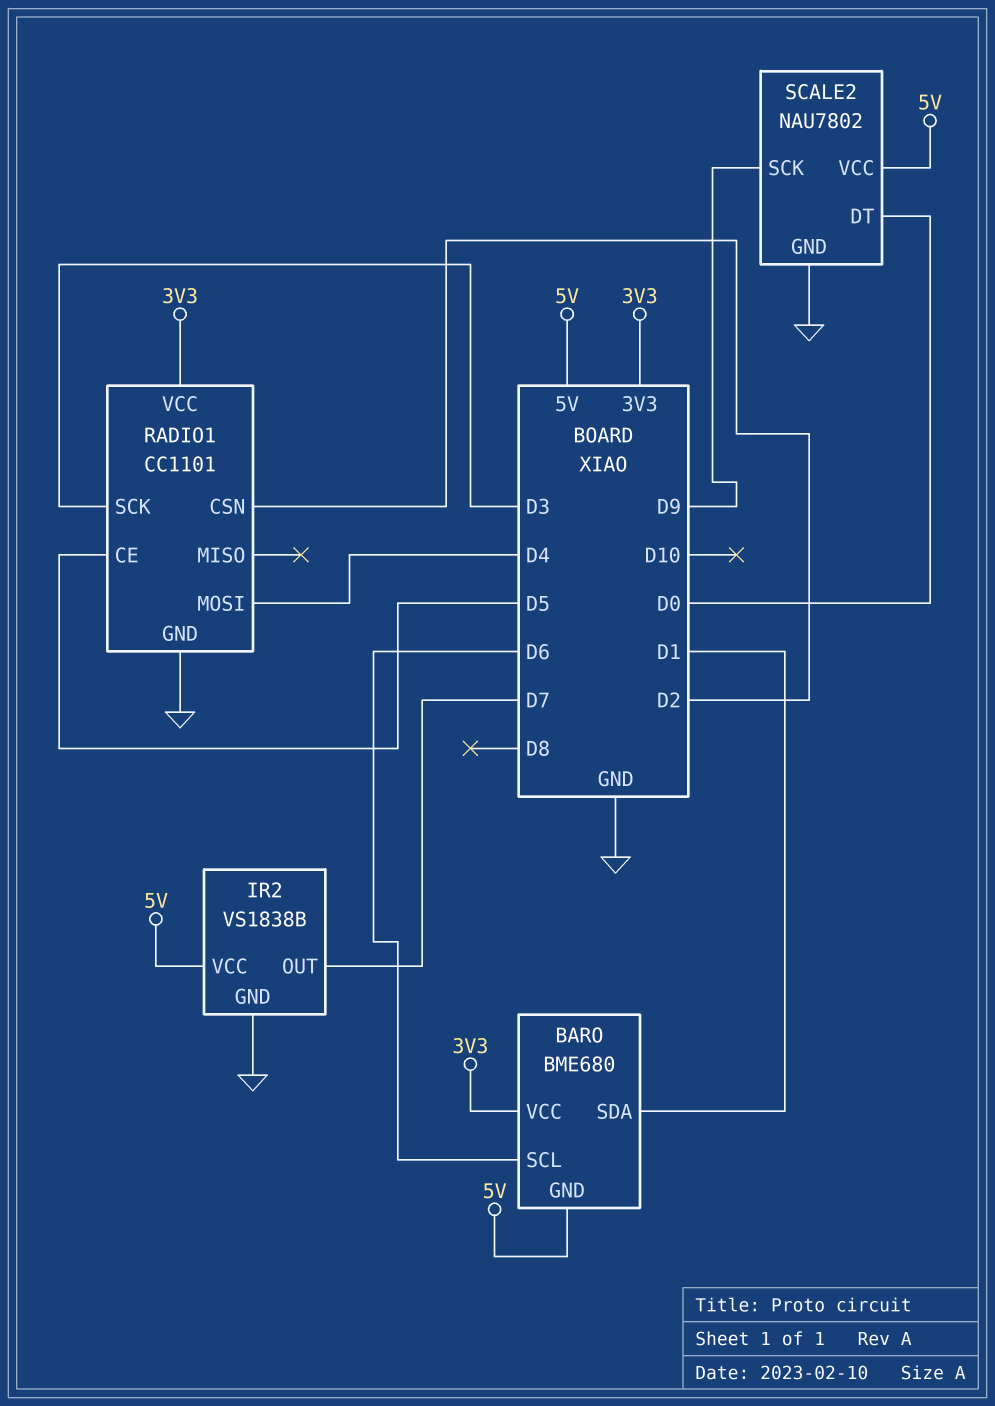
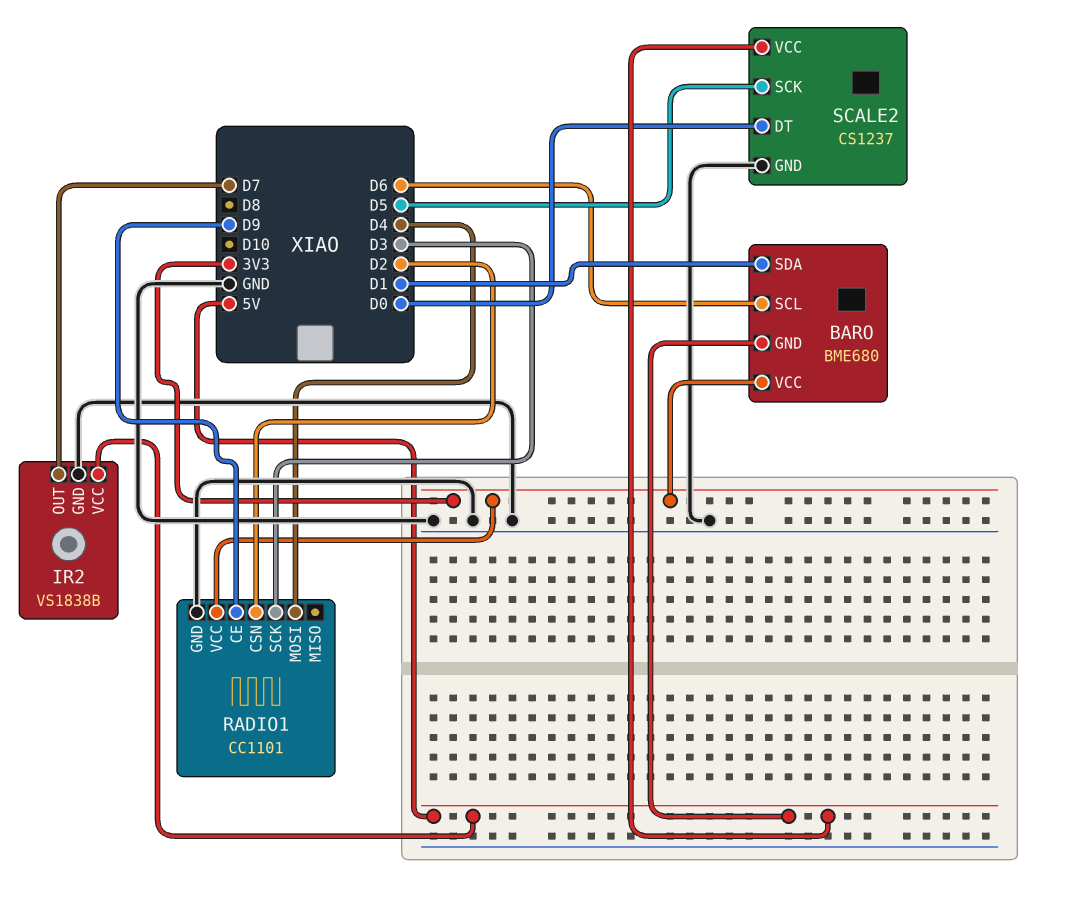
RADIO1 pin CE: D5 -> D9
SCALE2: NAU7802 -> CS1237
SCALE2 pin SCK: D9 -> D5

